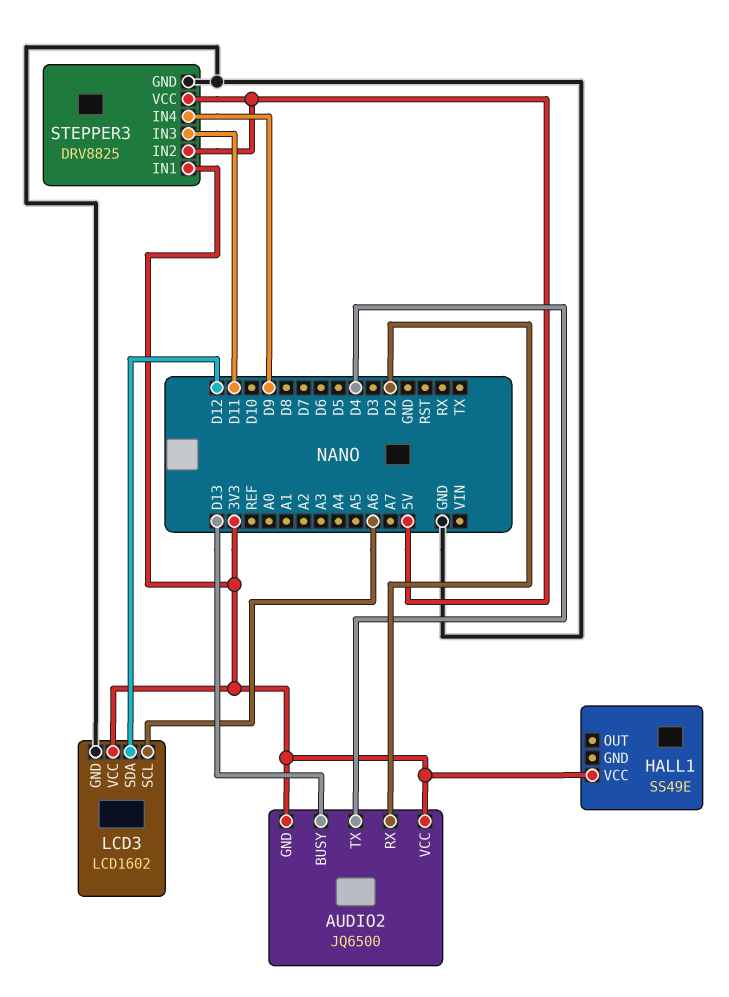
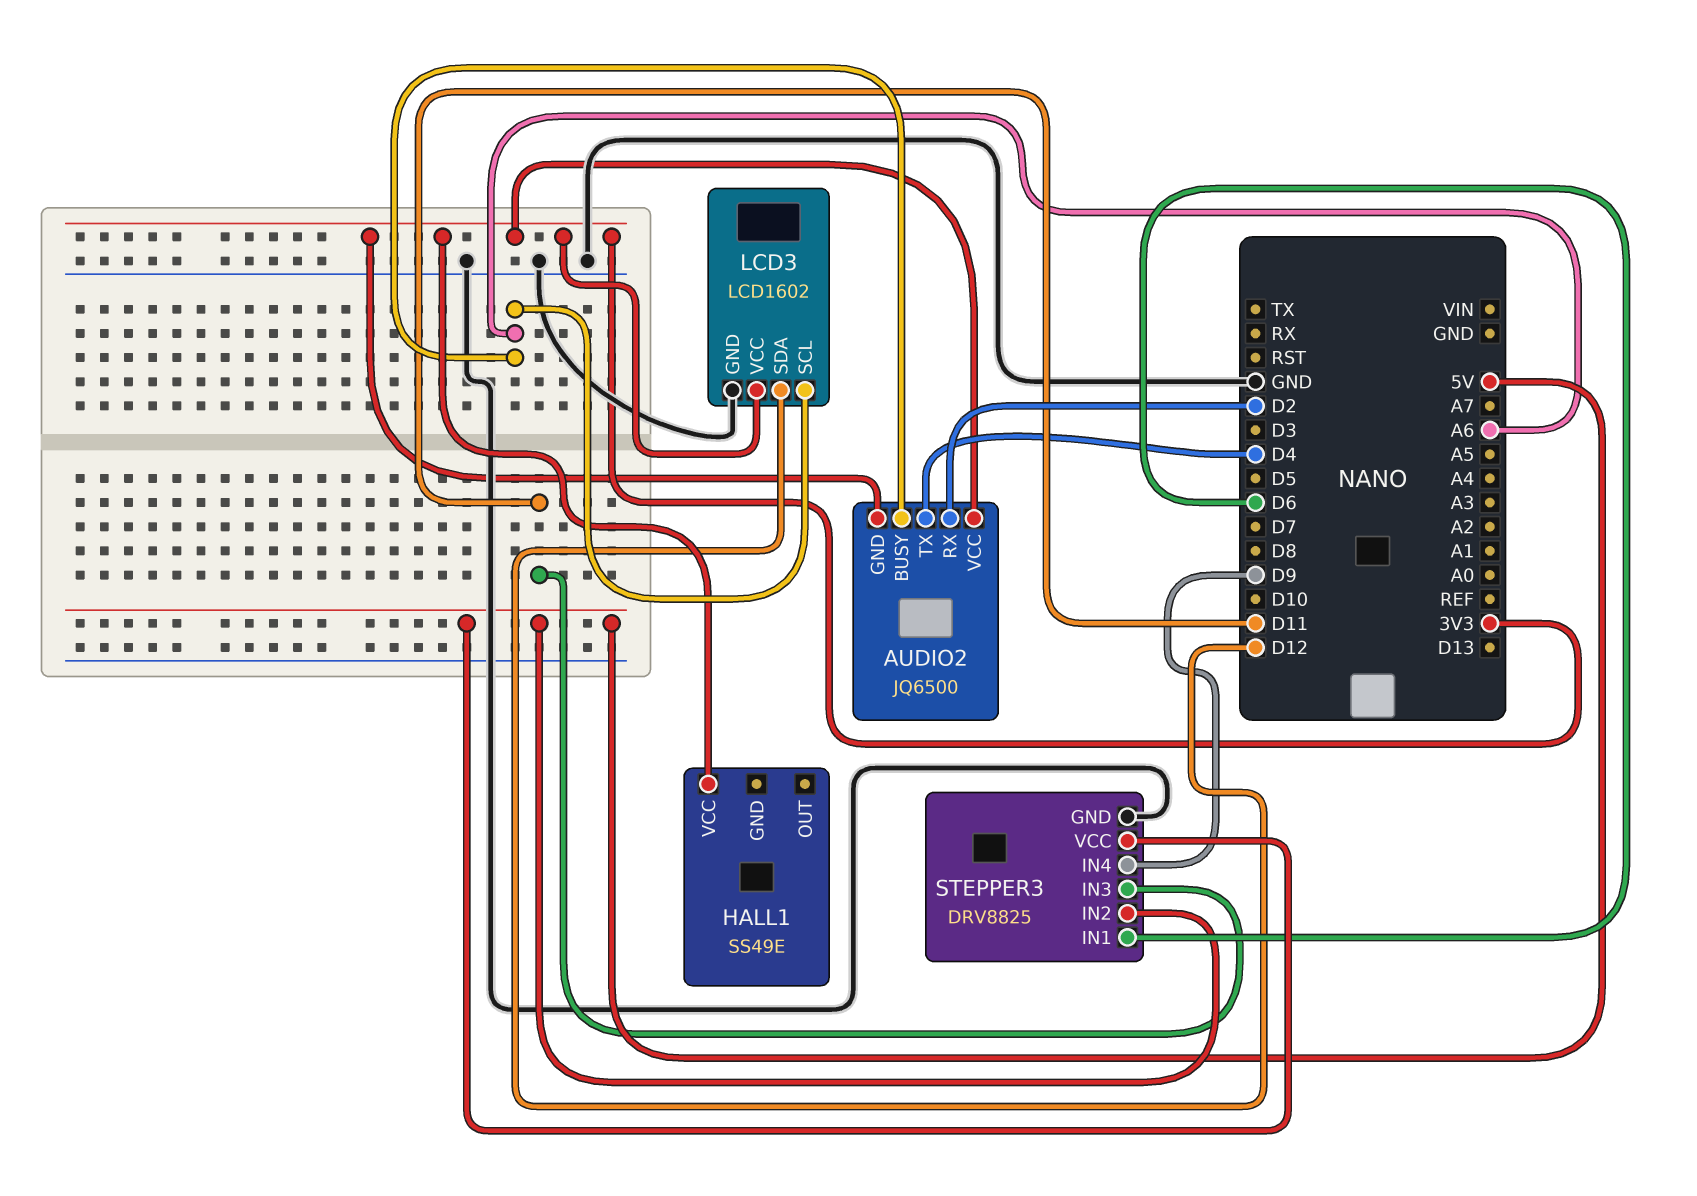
AUDIO2 pin BUSY: D13 -> A6
STEPPER3 pin IN1: 3V3 -> D6

